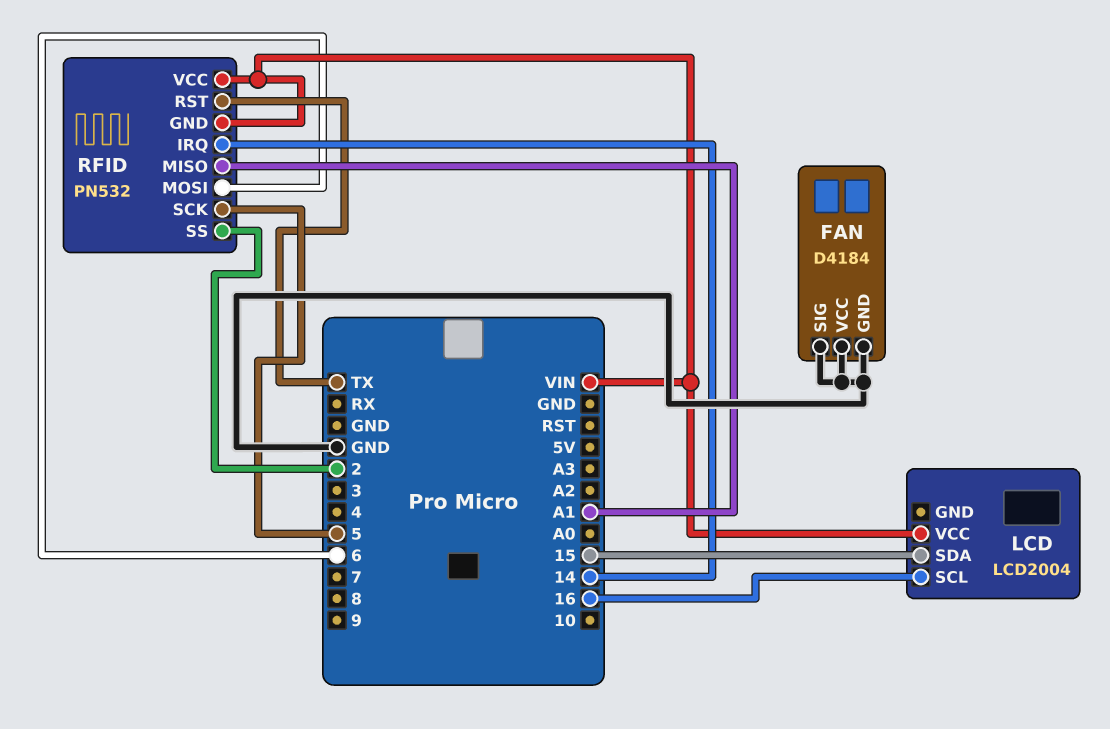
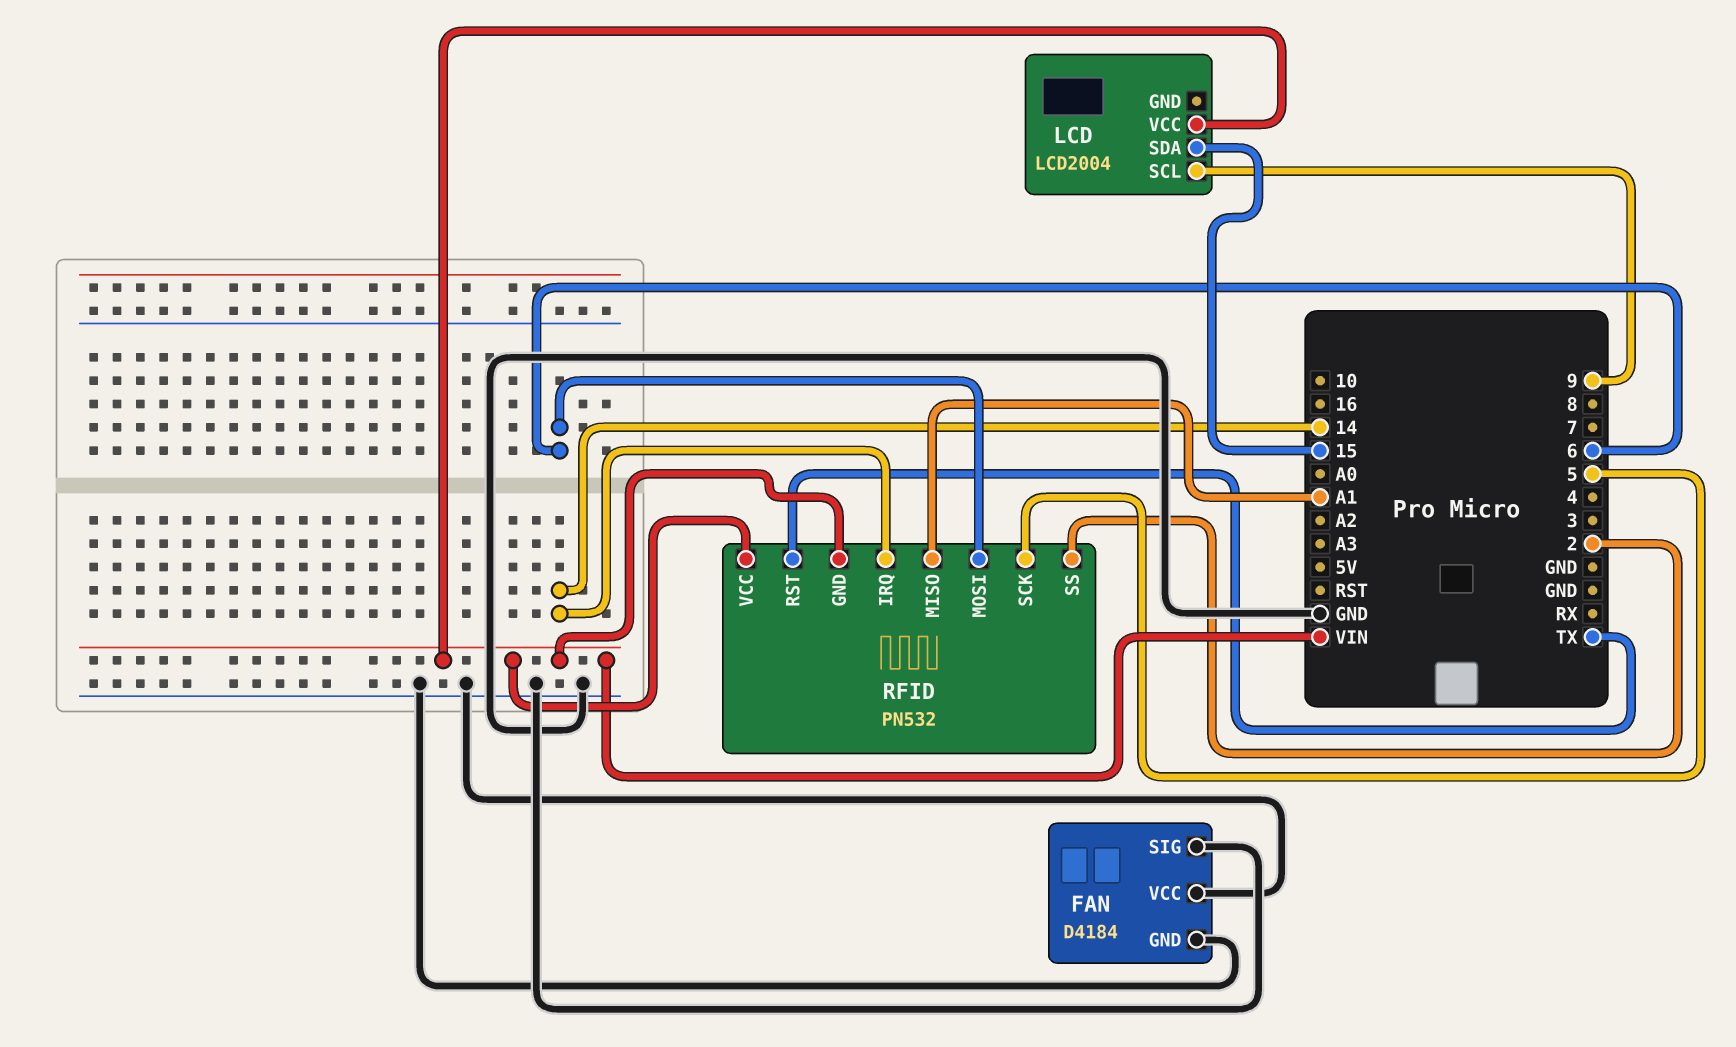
LCD pin SCL: 16 -> 9

